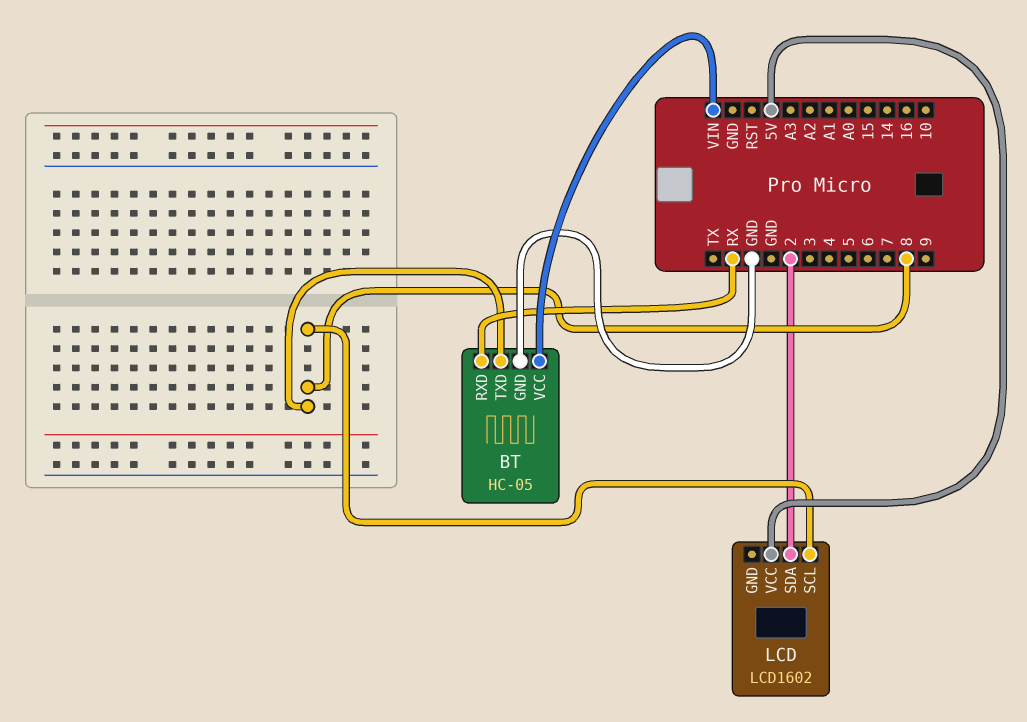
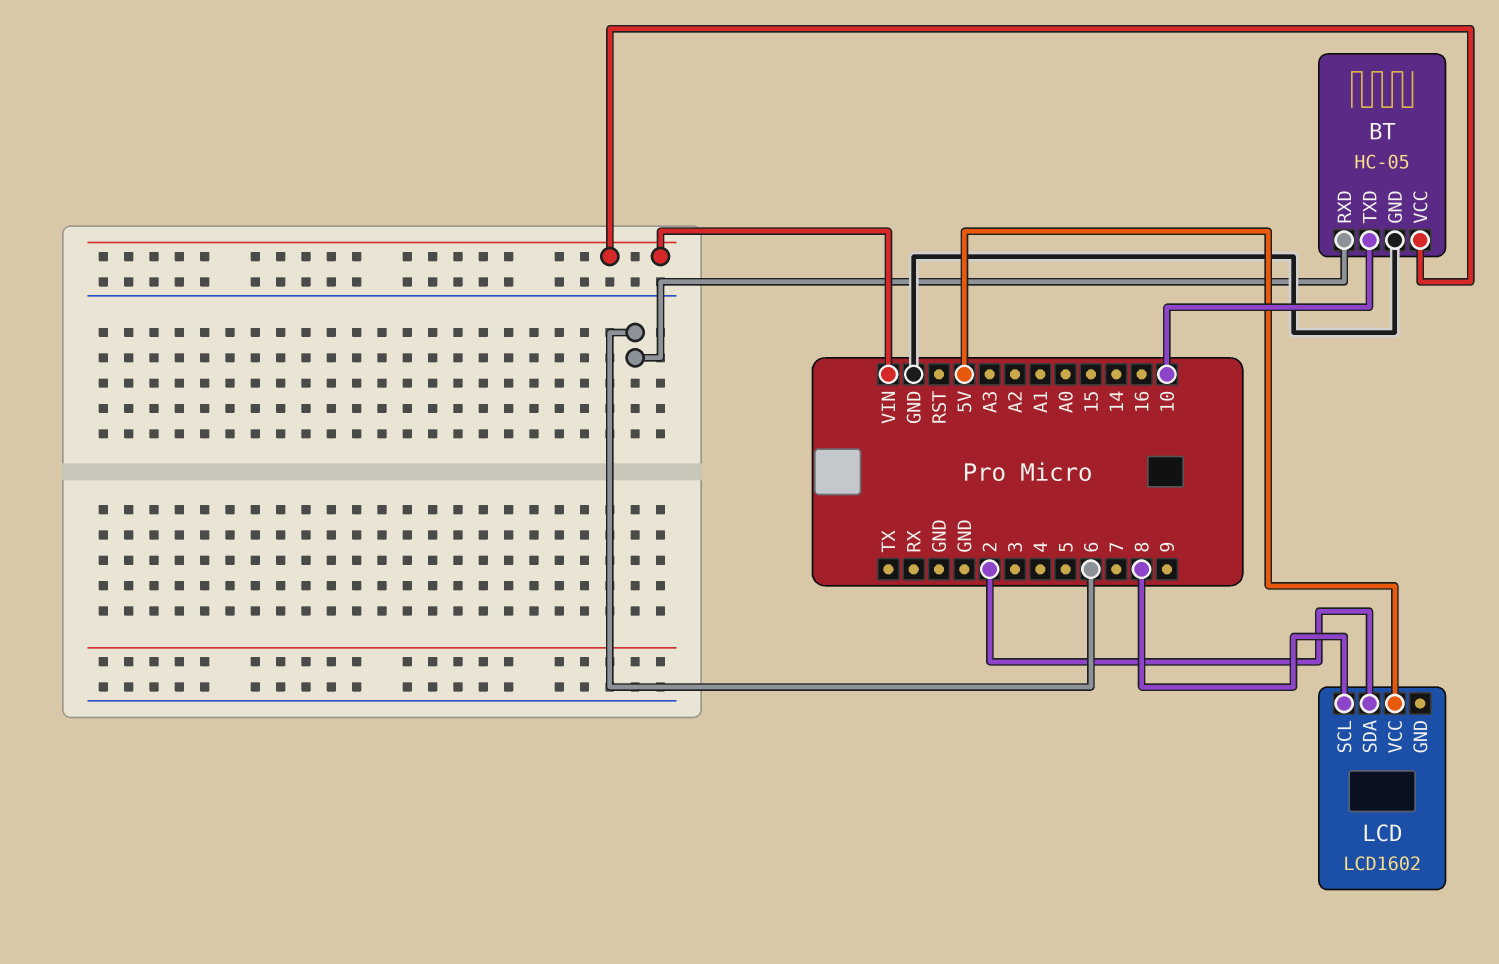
BT pin RXD: RX -> 6
BT pin TXD: 8 -> 10

